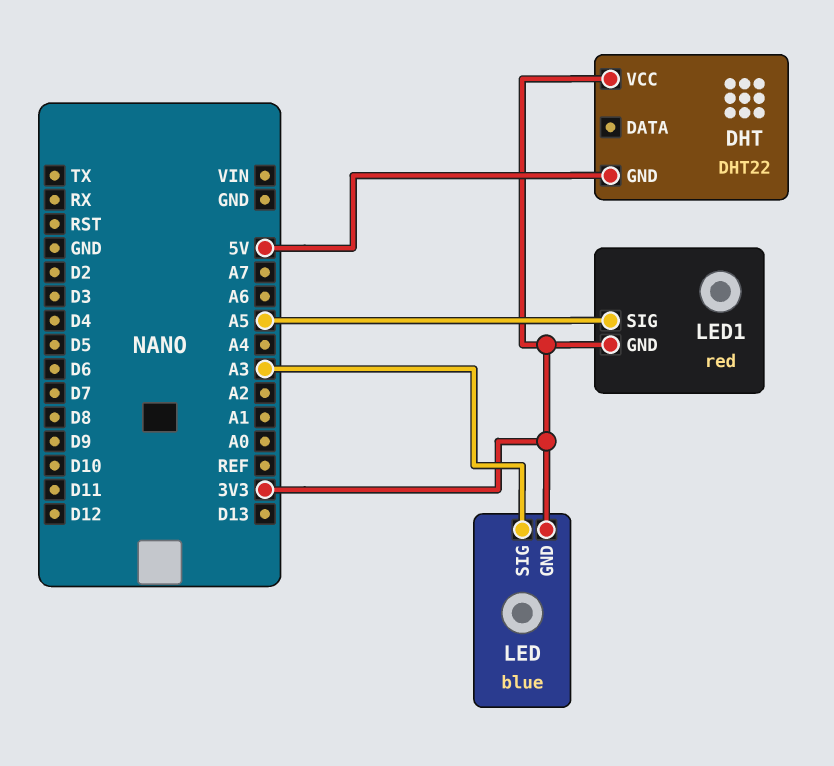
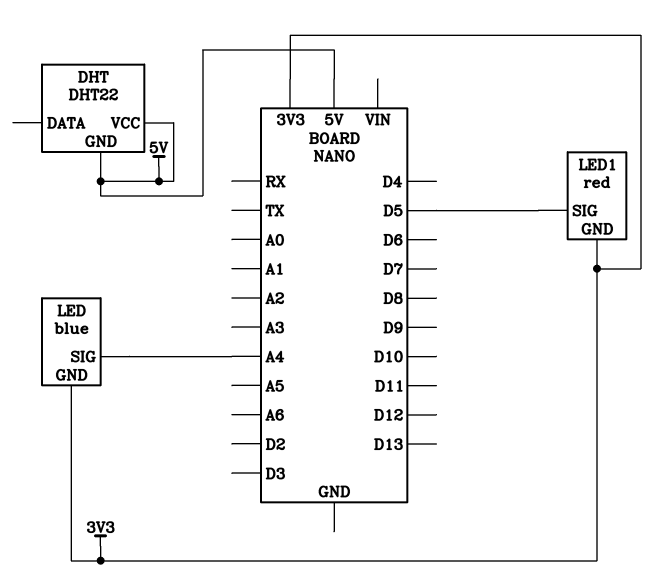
DHT pin VCC: 3V3 -> 5V
LED pin SIG: A3 -> A4
LED1 pin SIG: A5 -> D5

